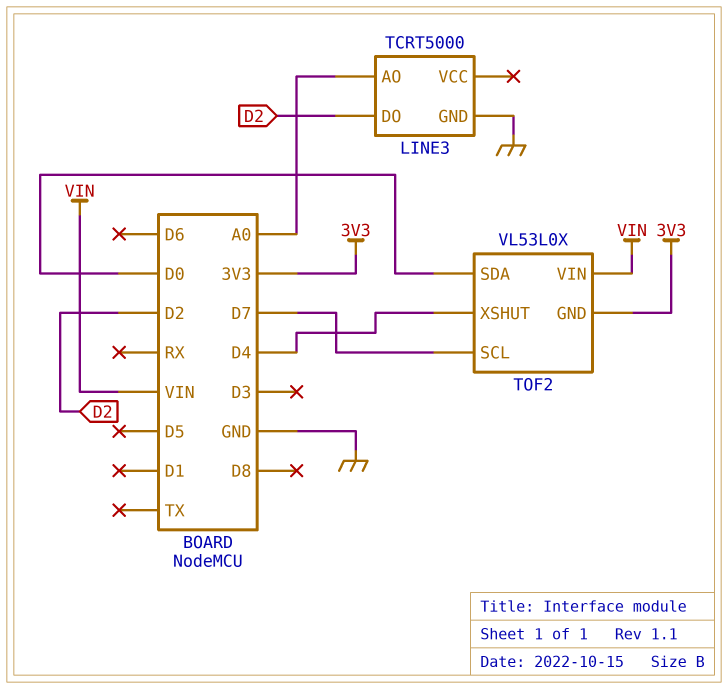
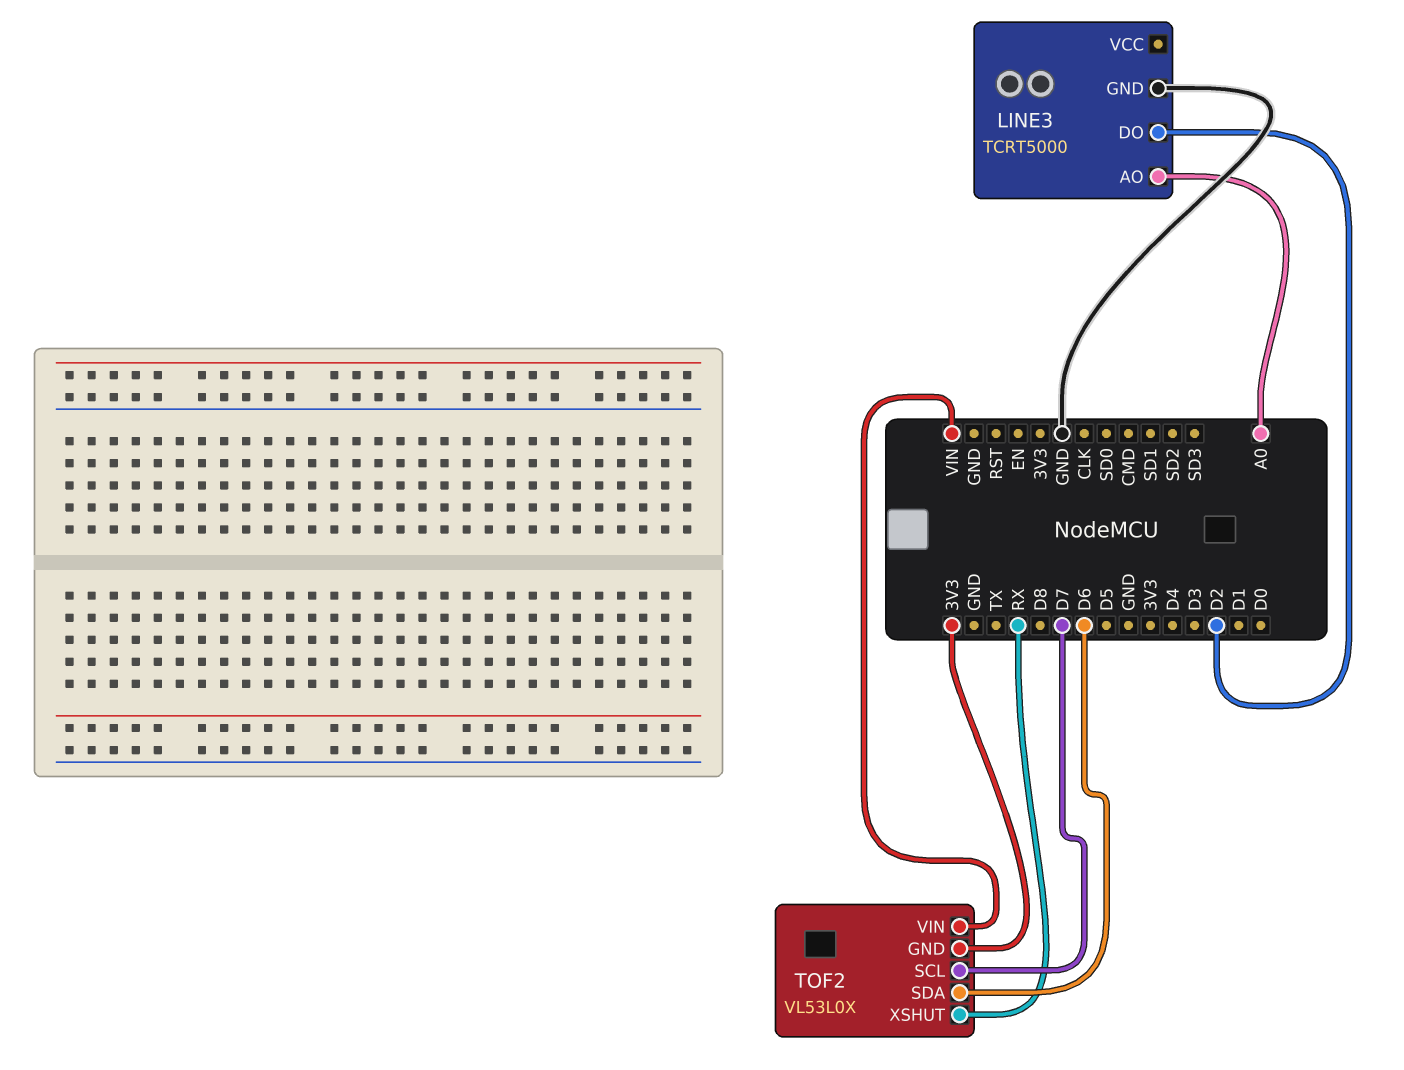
TOF2 pin SDA: D0 -> D6
TOF2 pin XSHUT: D4 -> RX

